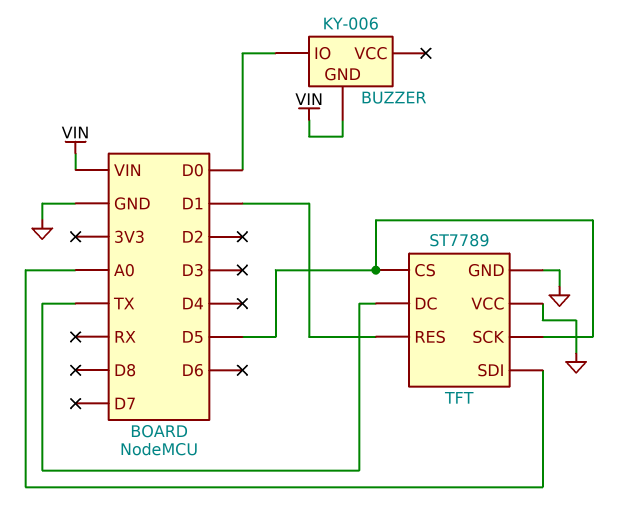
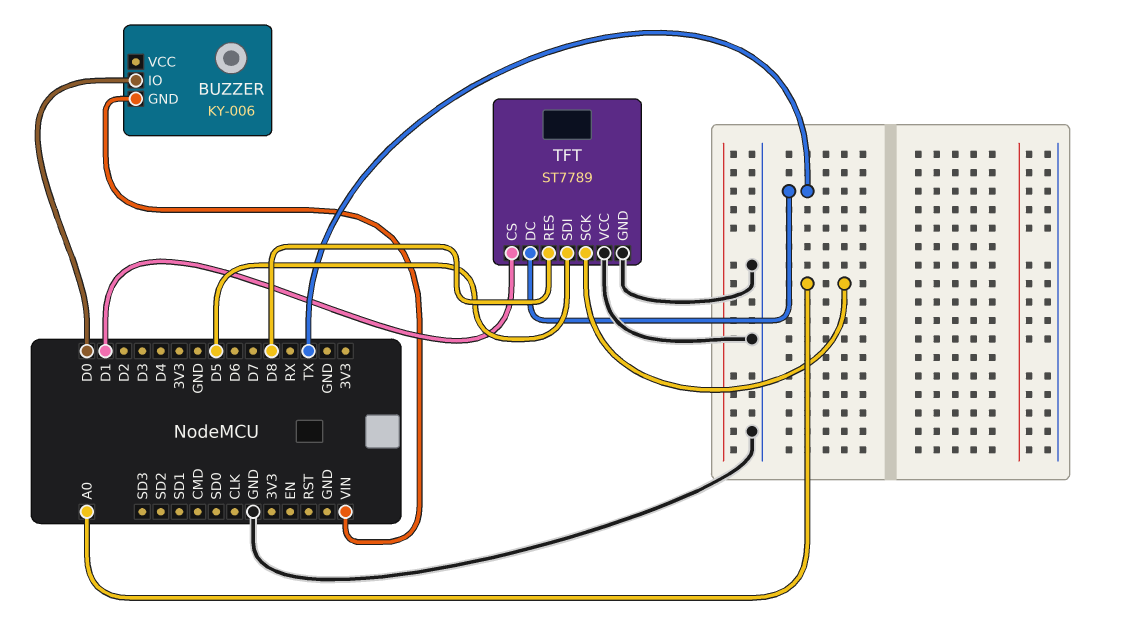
TFT pin CS: D5 -> D1
TFT pin RES: D1 -> D8
TFT pin SCK: D5 -> A0
TFT pin SDI: A0 -> D5

